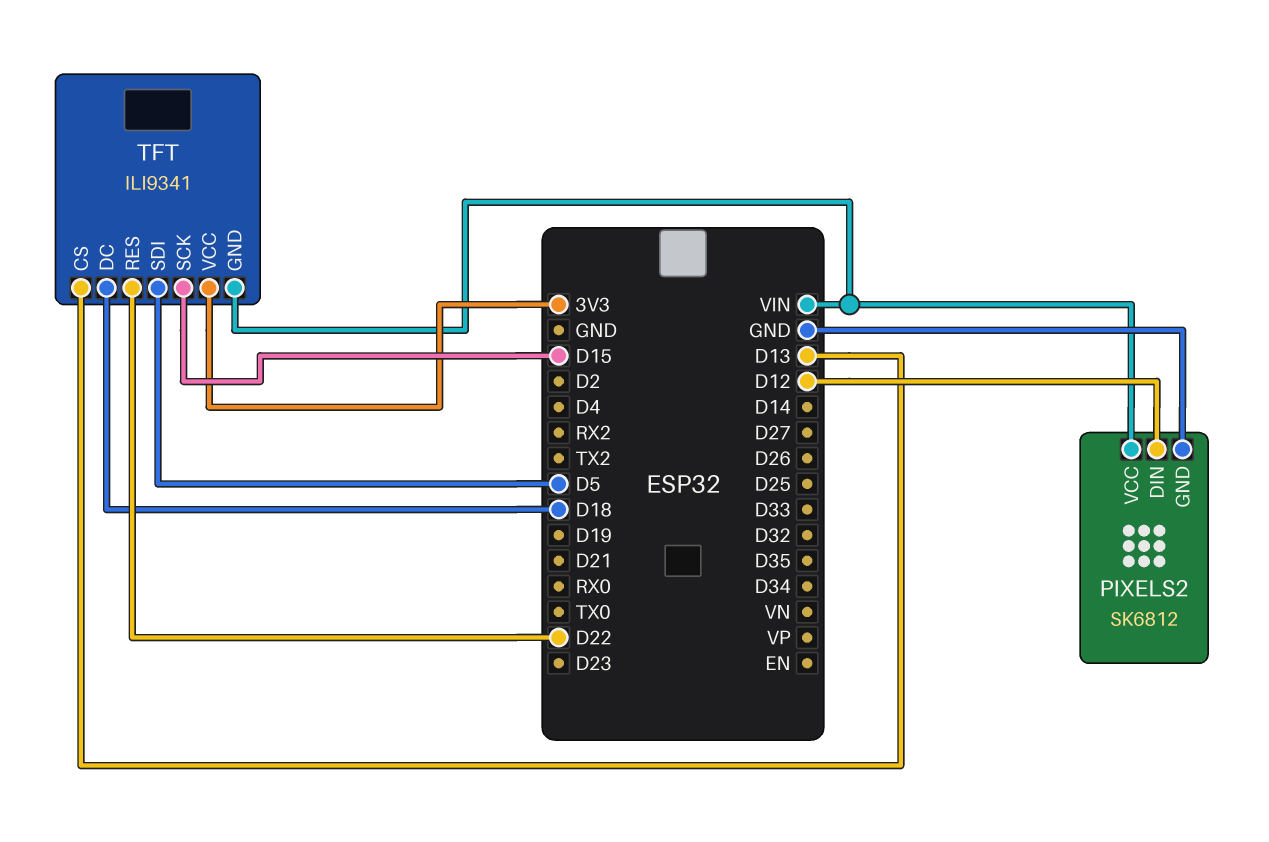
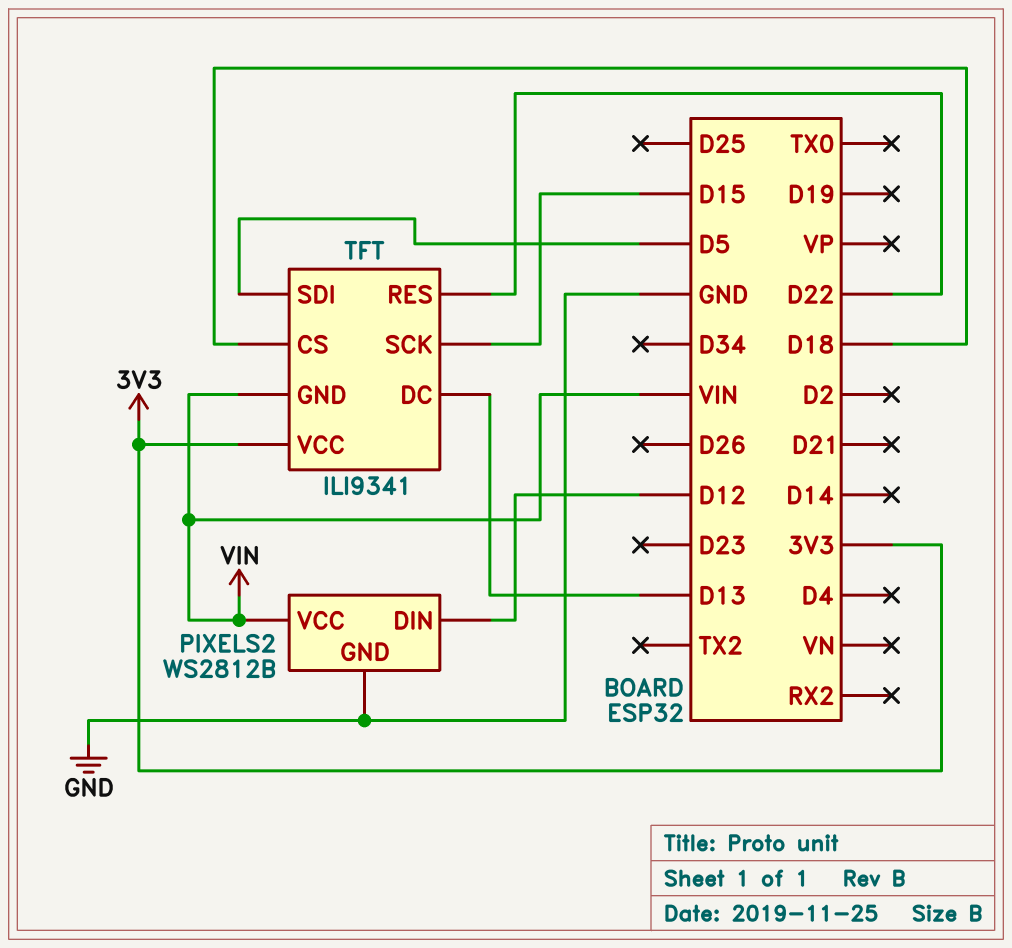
PIXELS2: SK6812 -> WS2812B
TFT pin CS: D13 -> D18
TFT pin DC: D18 -> D13

